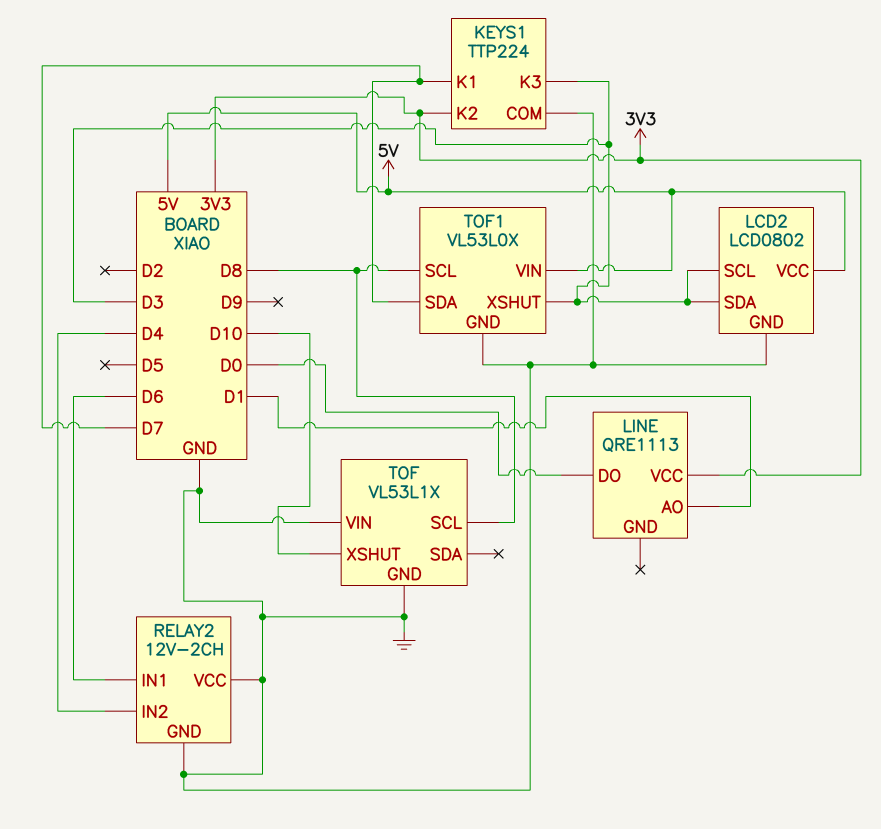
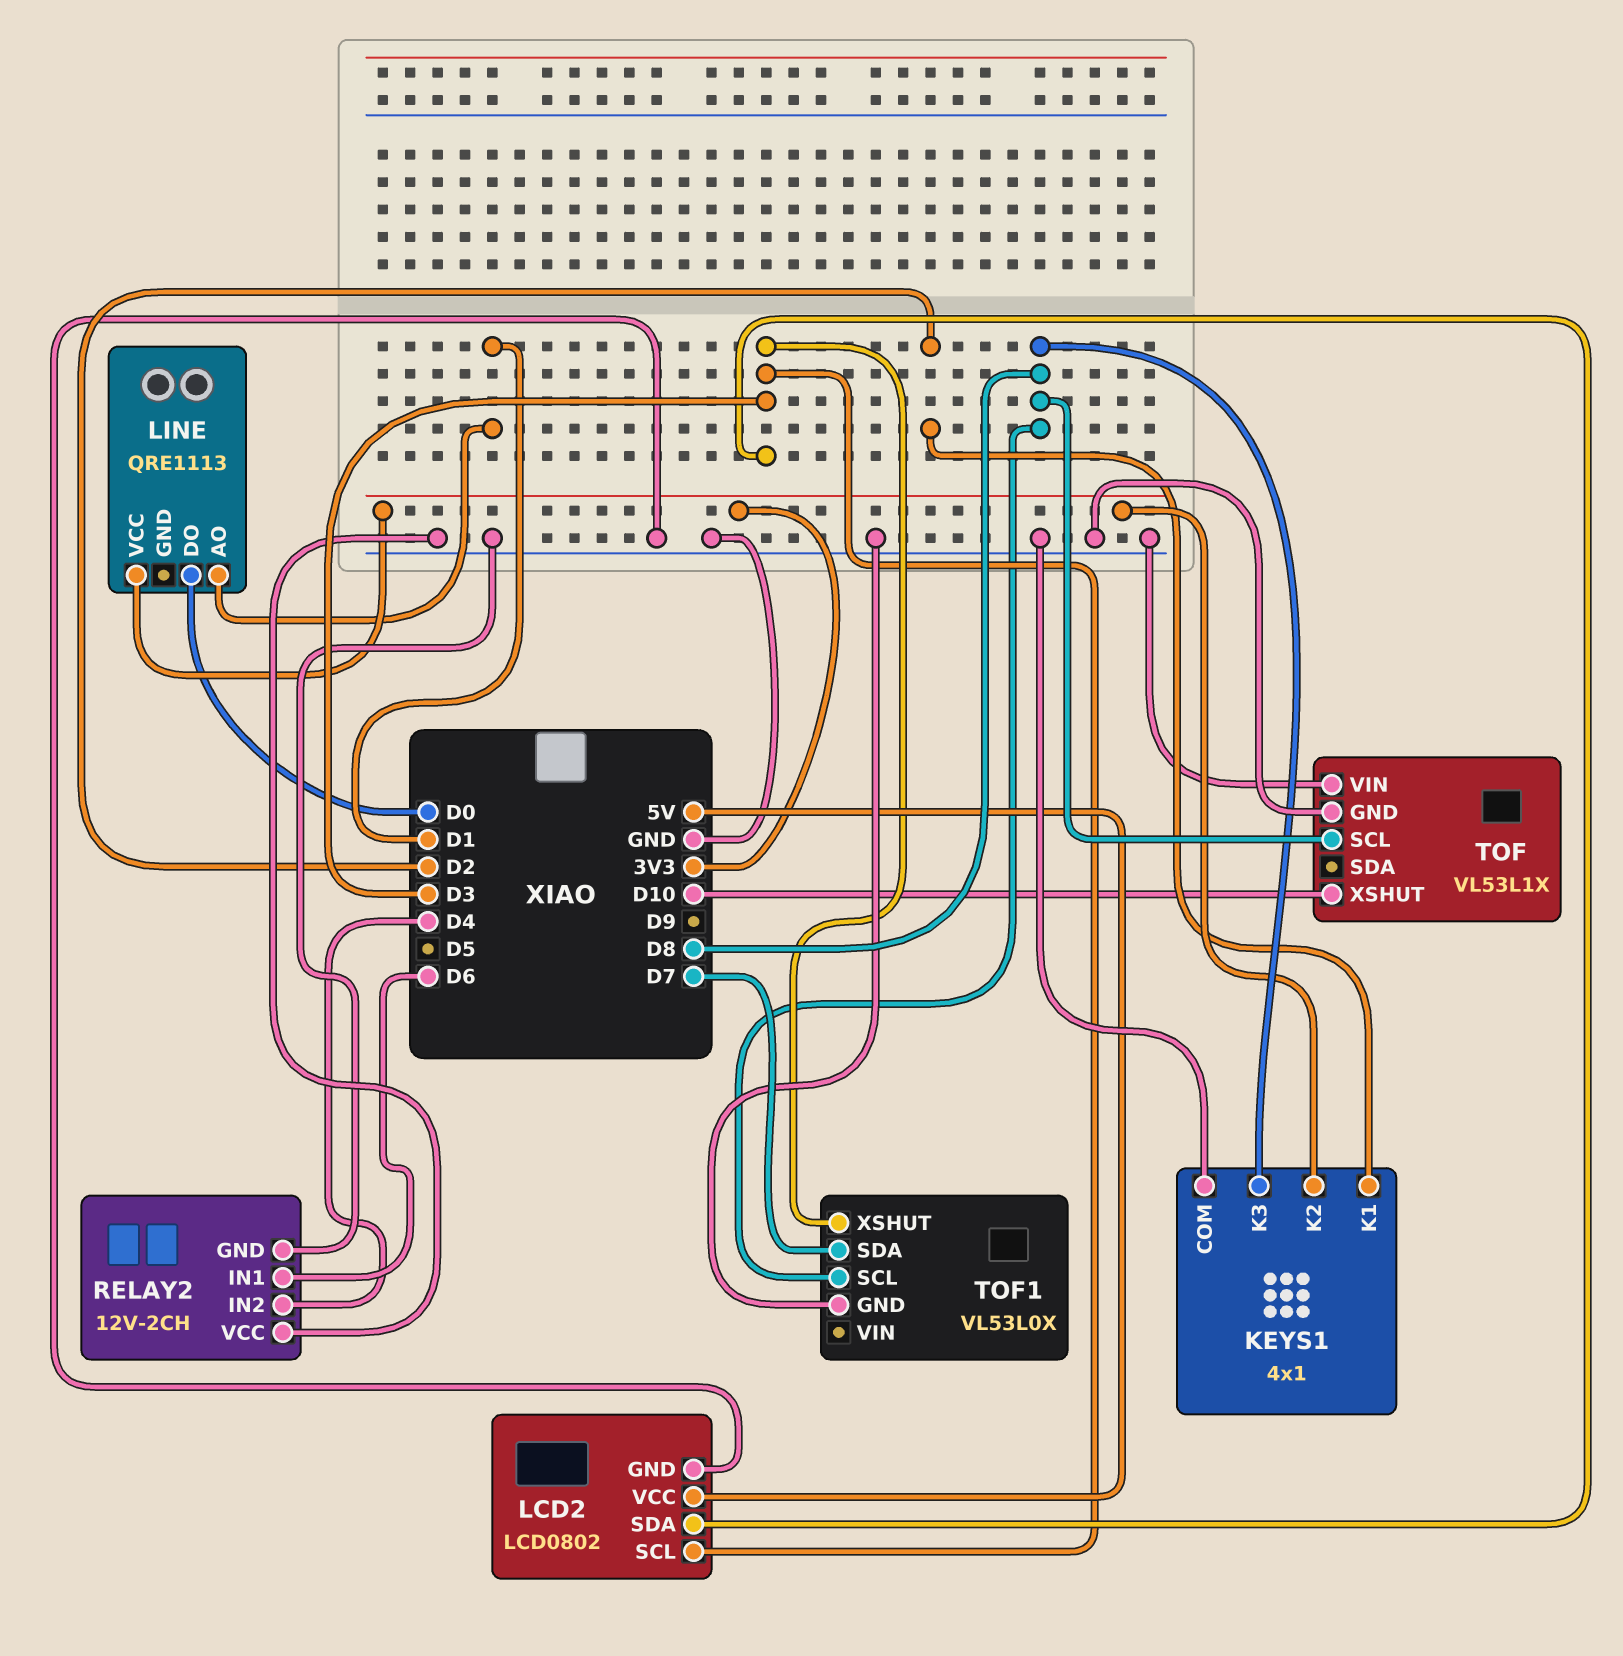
KEYS1: TTP224 -> 4x1
KEYS1 pin K1: D7 -> D2
KEYS1 pin K3: D3 -> D8
TOF1 pin VIN: 5V -> none

